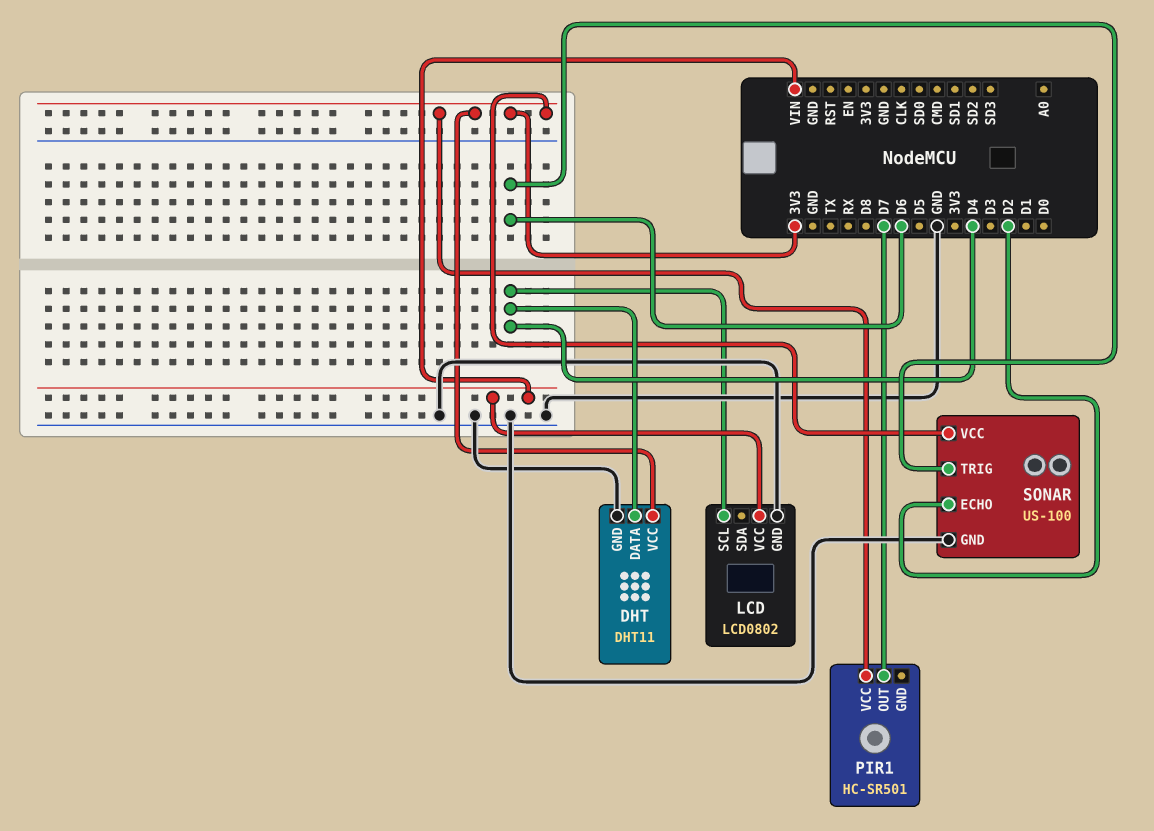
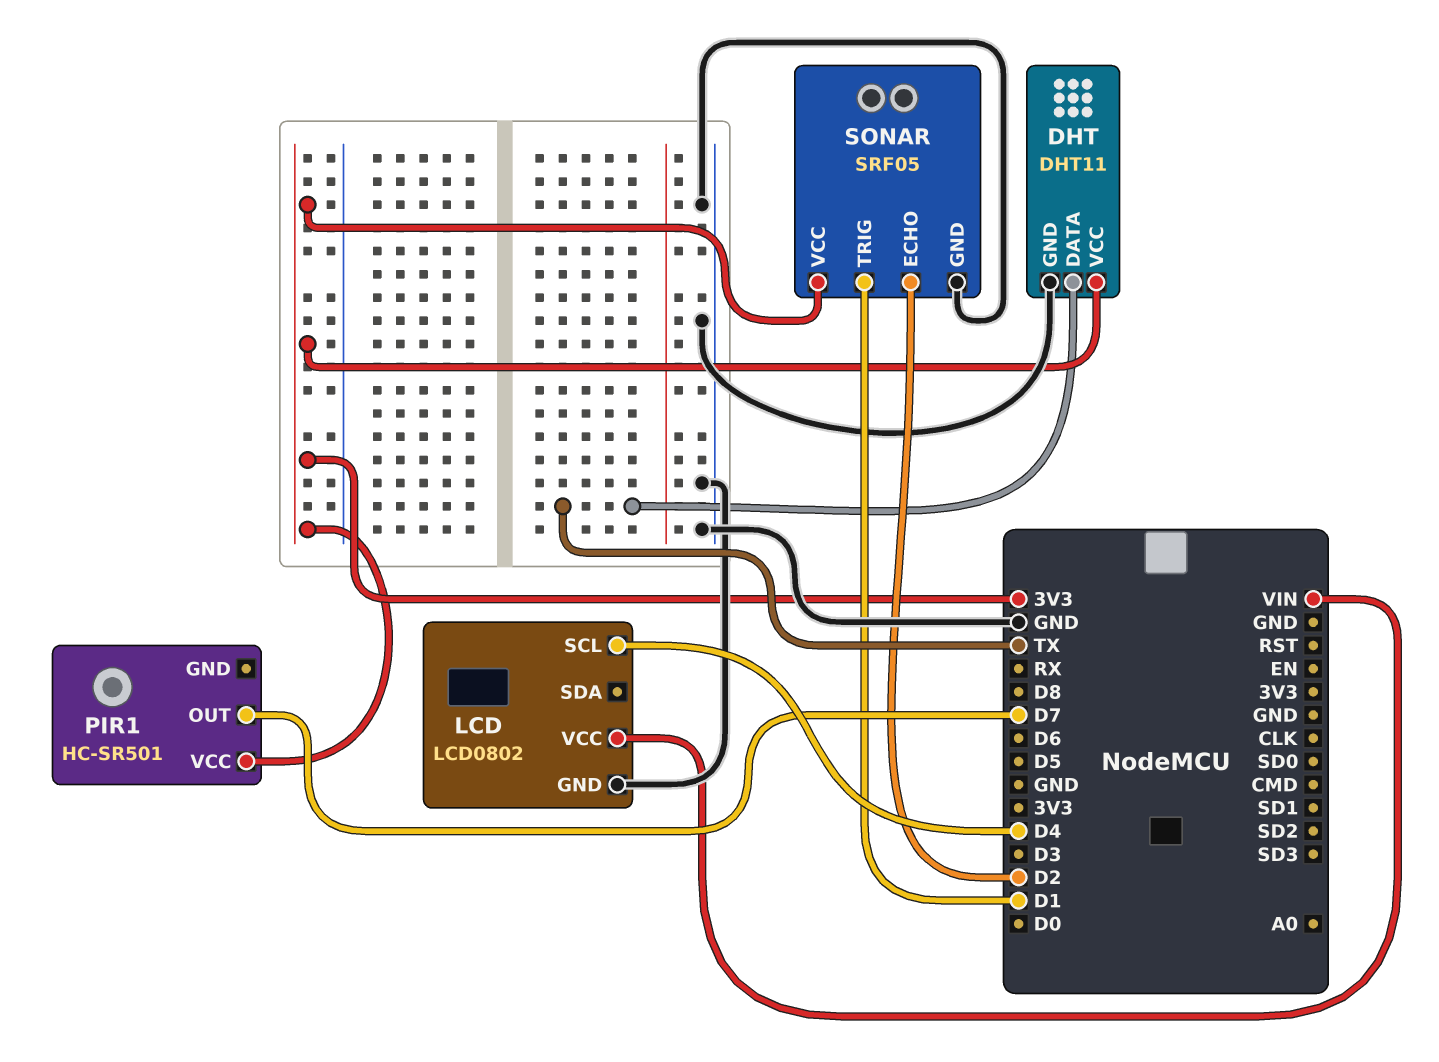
DHT pin DATA: D4 -> TX
SONAR: US-100 -> SRF05
SONAR pin TRIG: D6 -> D1

